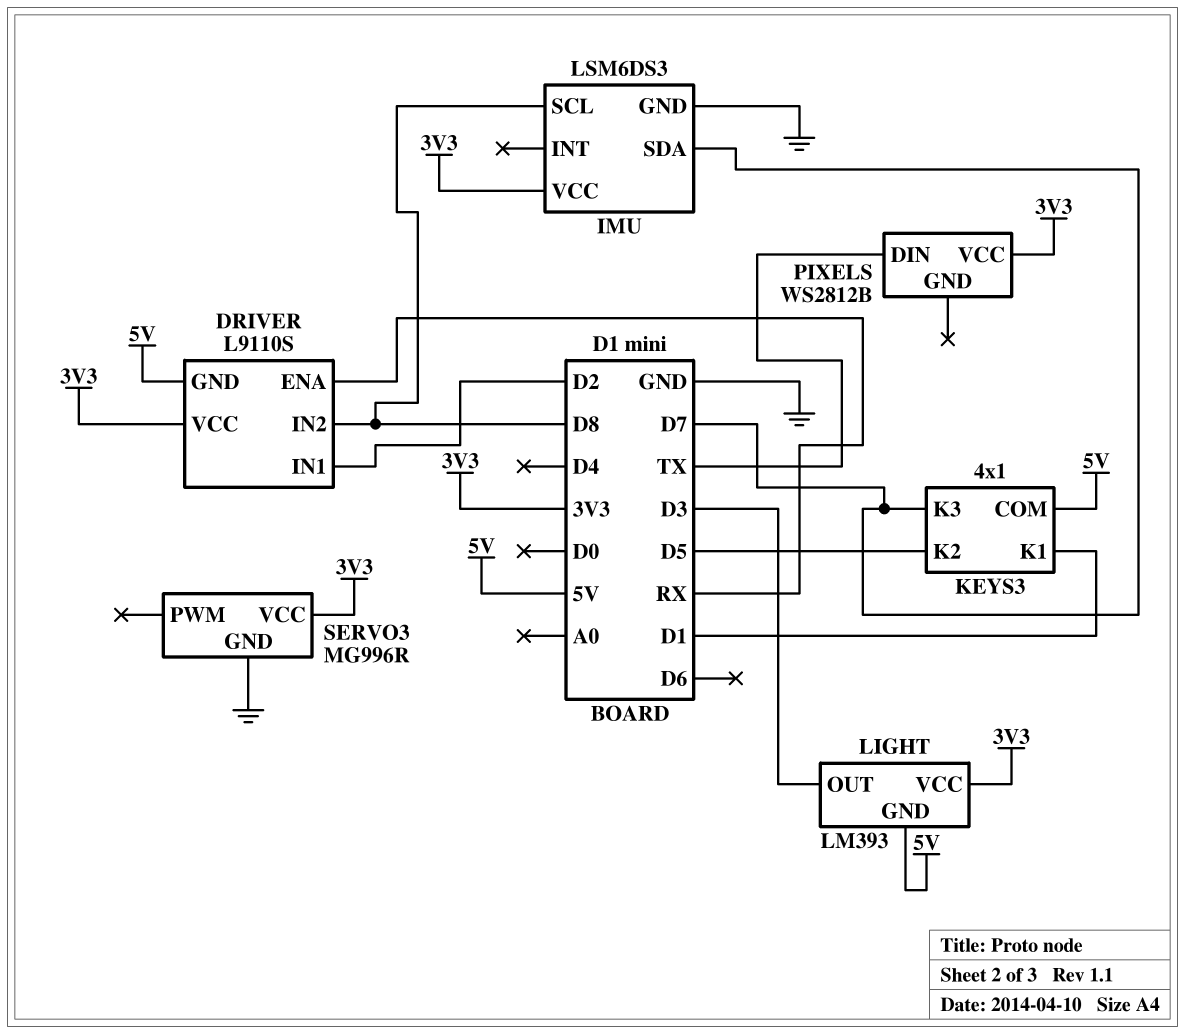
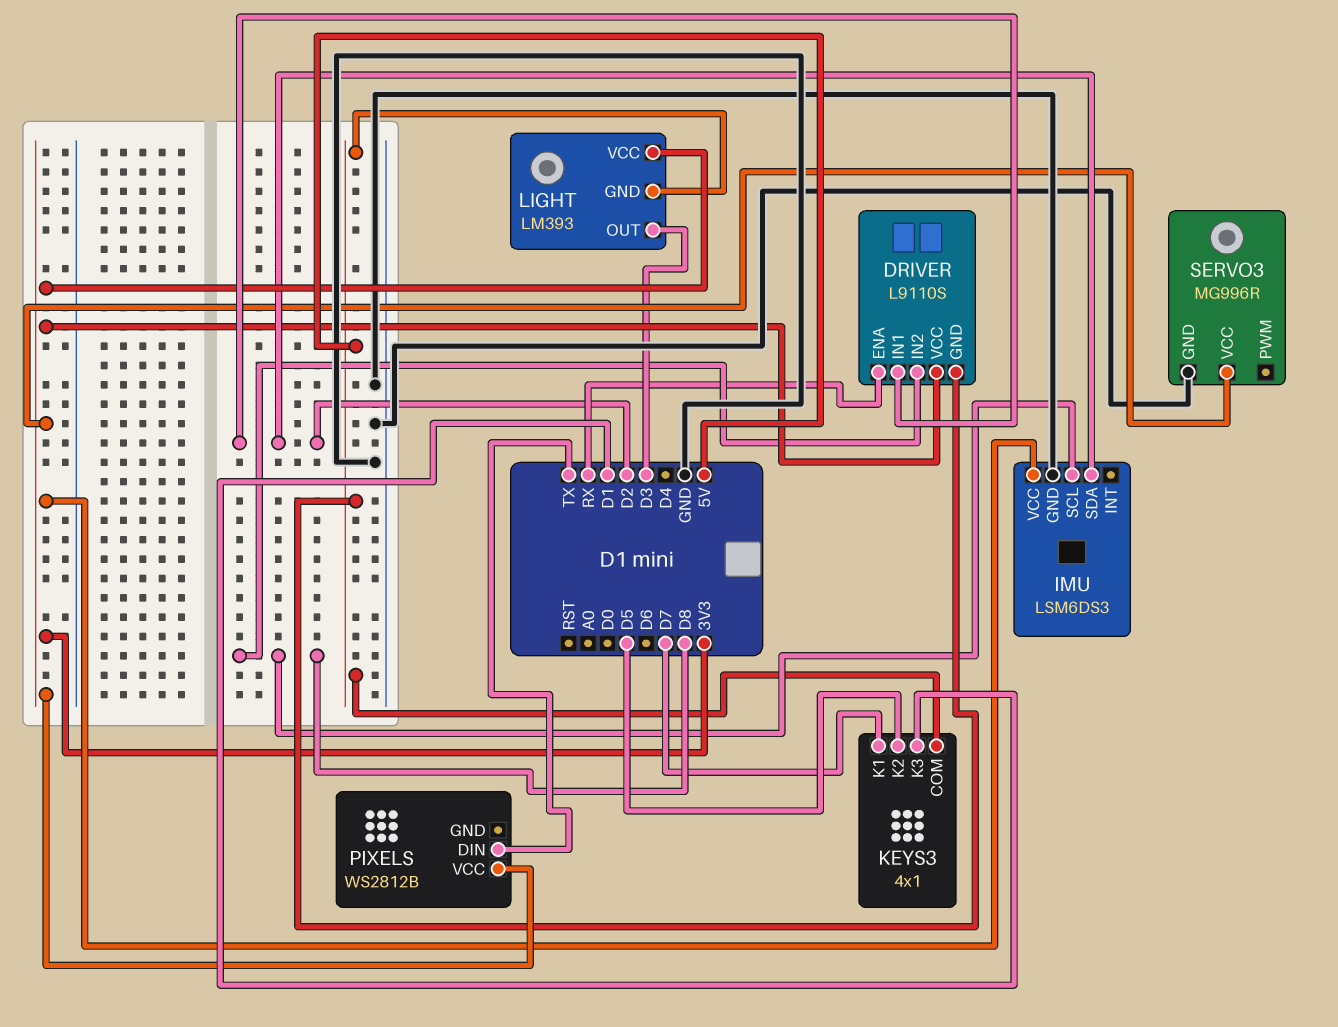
IMU pin SDA: D7 -> D2
KEYS3 pin K1: D1 -> D7
KEYS3 pin K3: D7 -> D1

